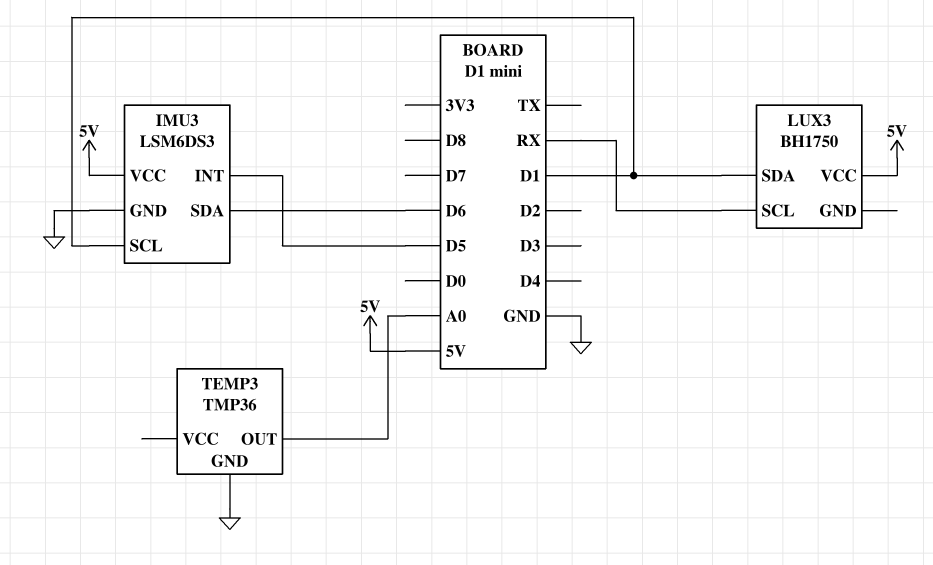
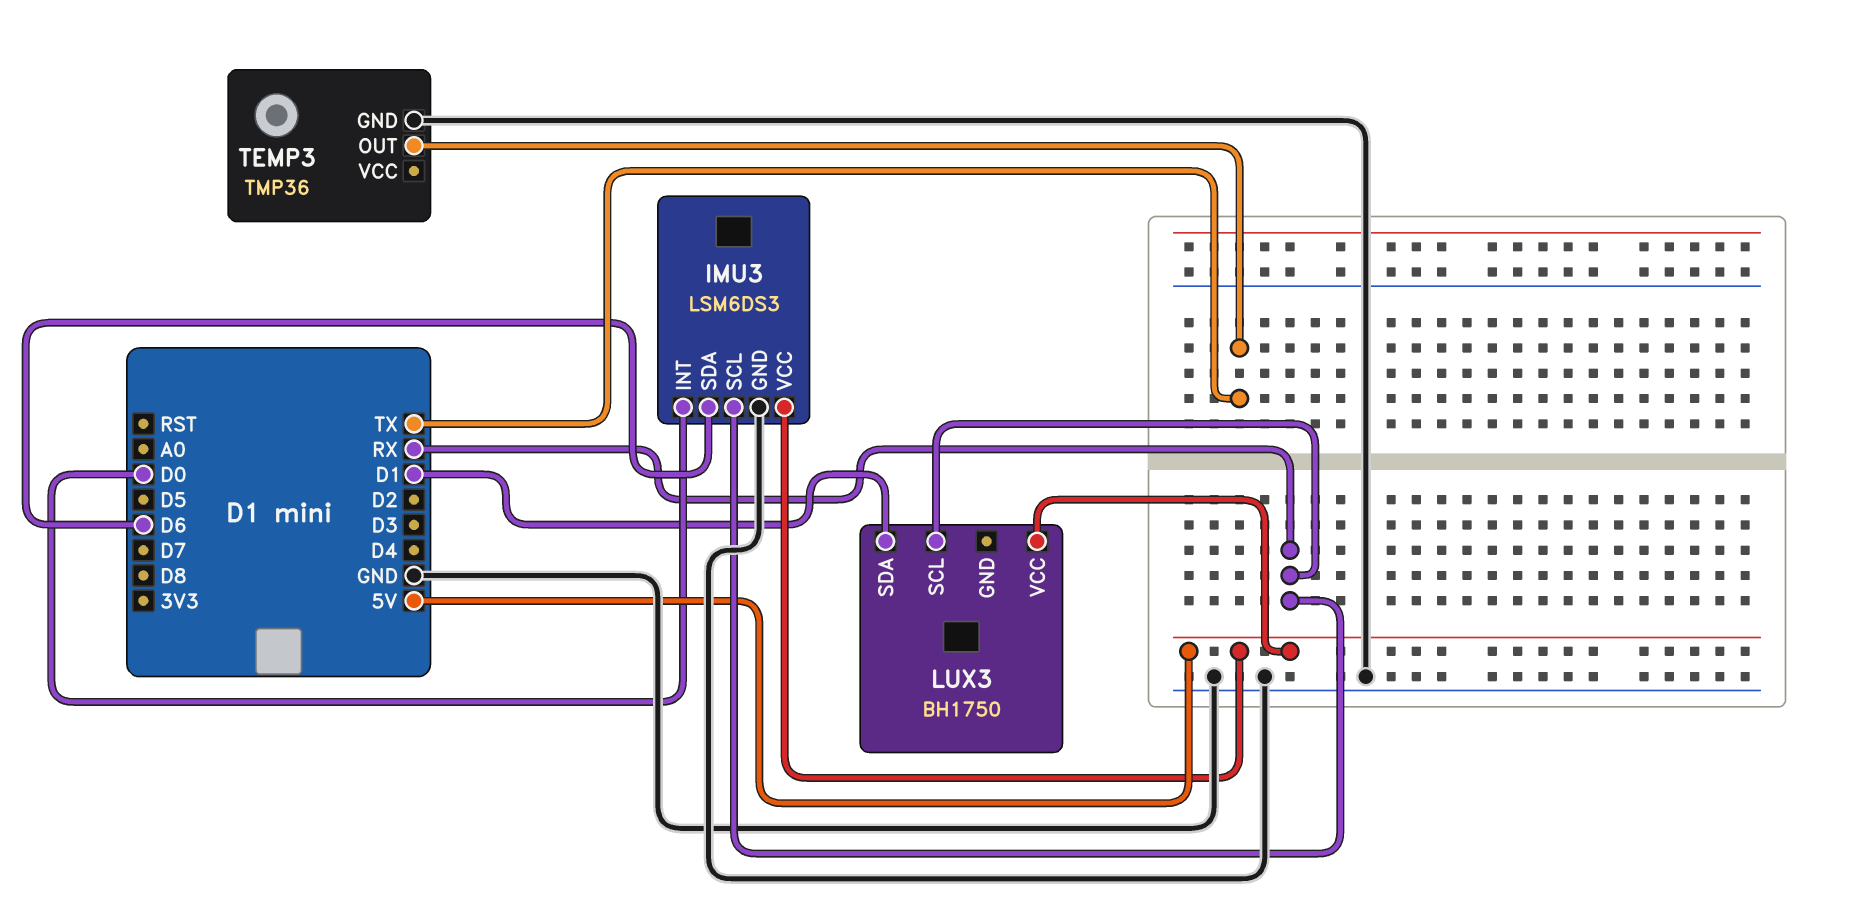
IMU3 pin INT: D5 -> D0
IMU3 pin SCL: D1 -> RX
TEMP3 pin OUT: A0 -> TX

